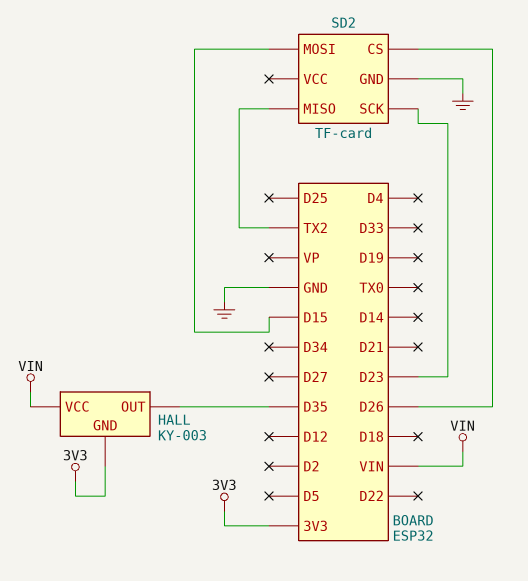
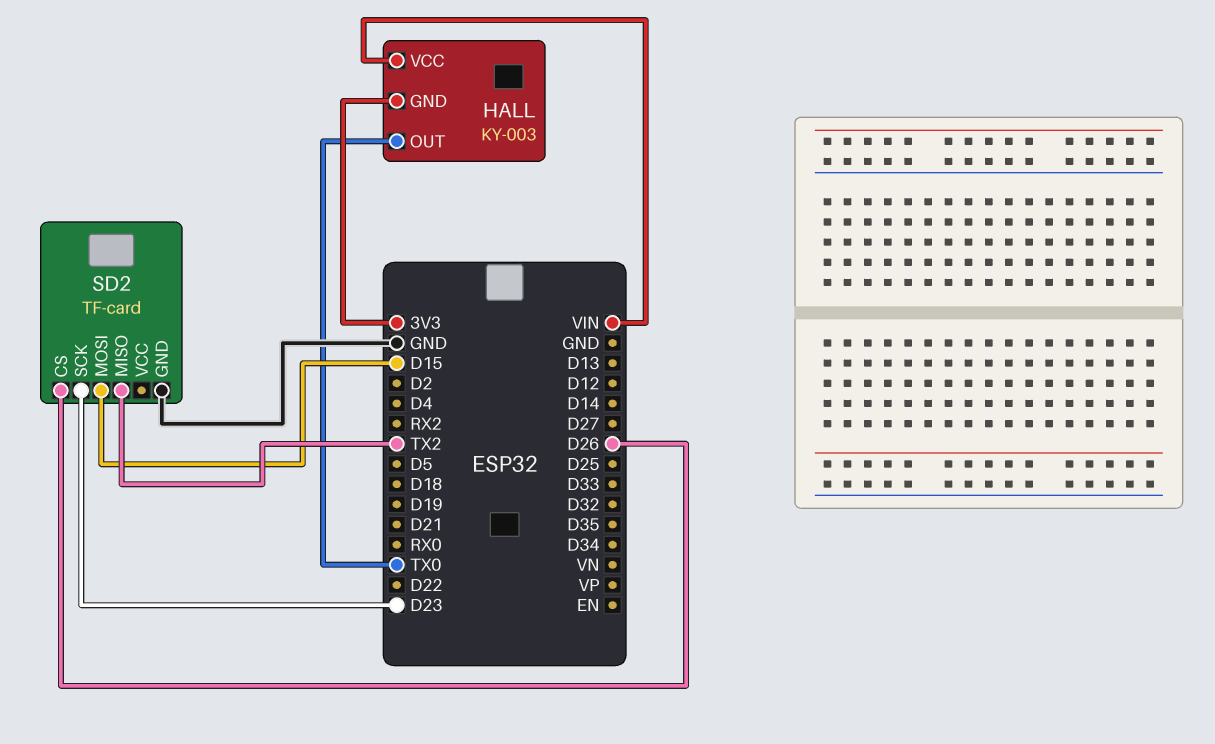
HALL pin OUT: D35 -> TX0

